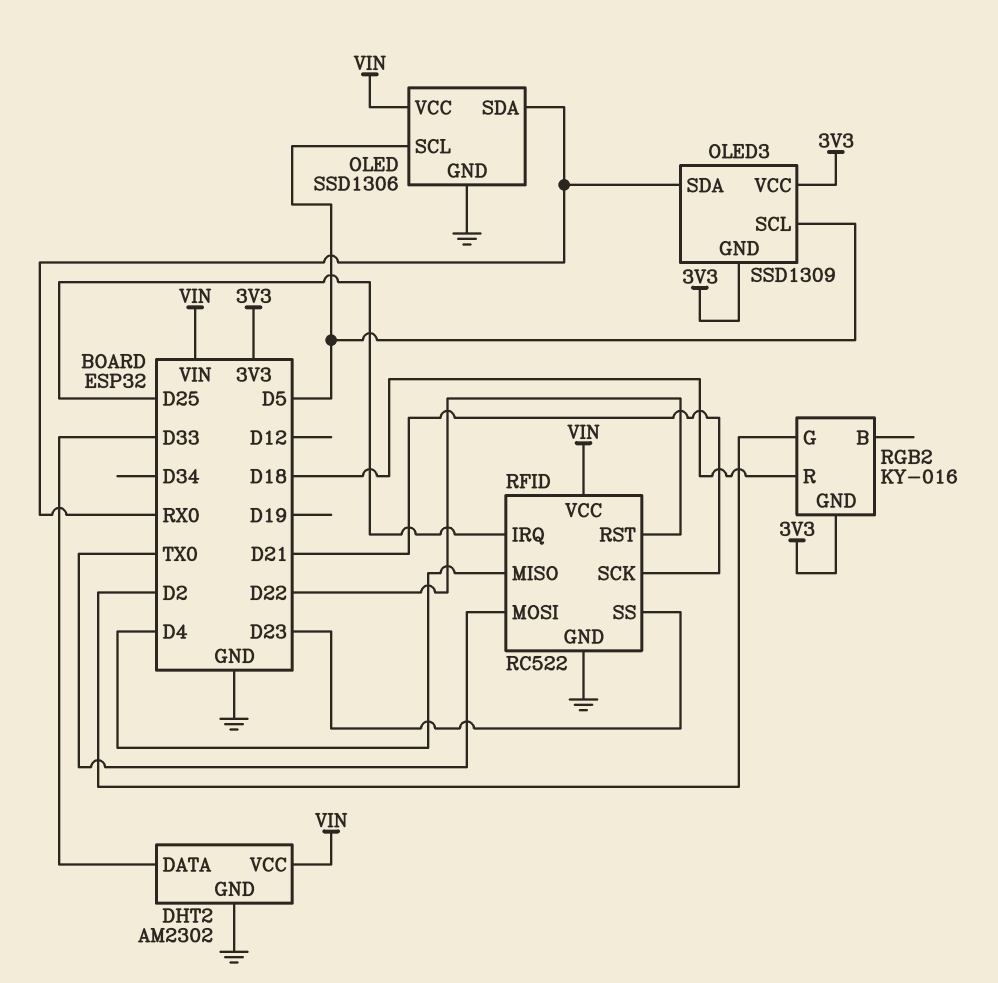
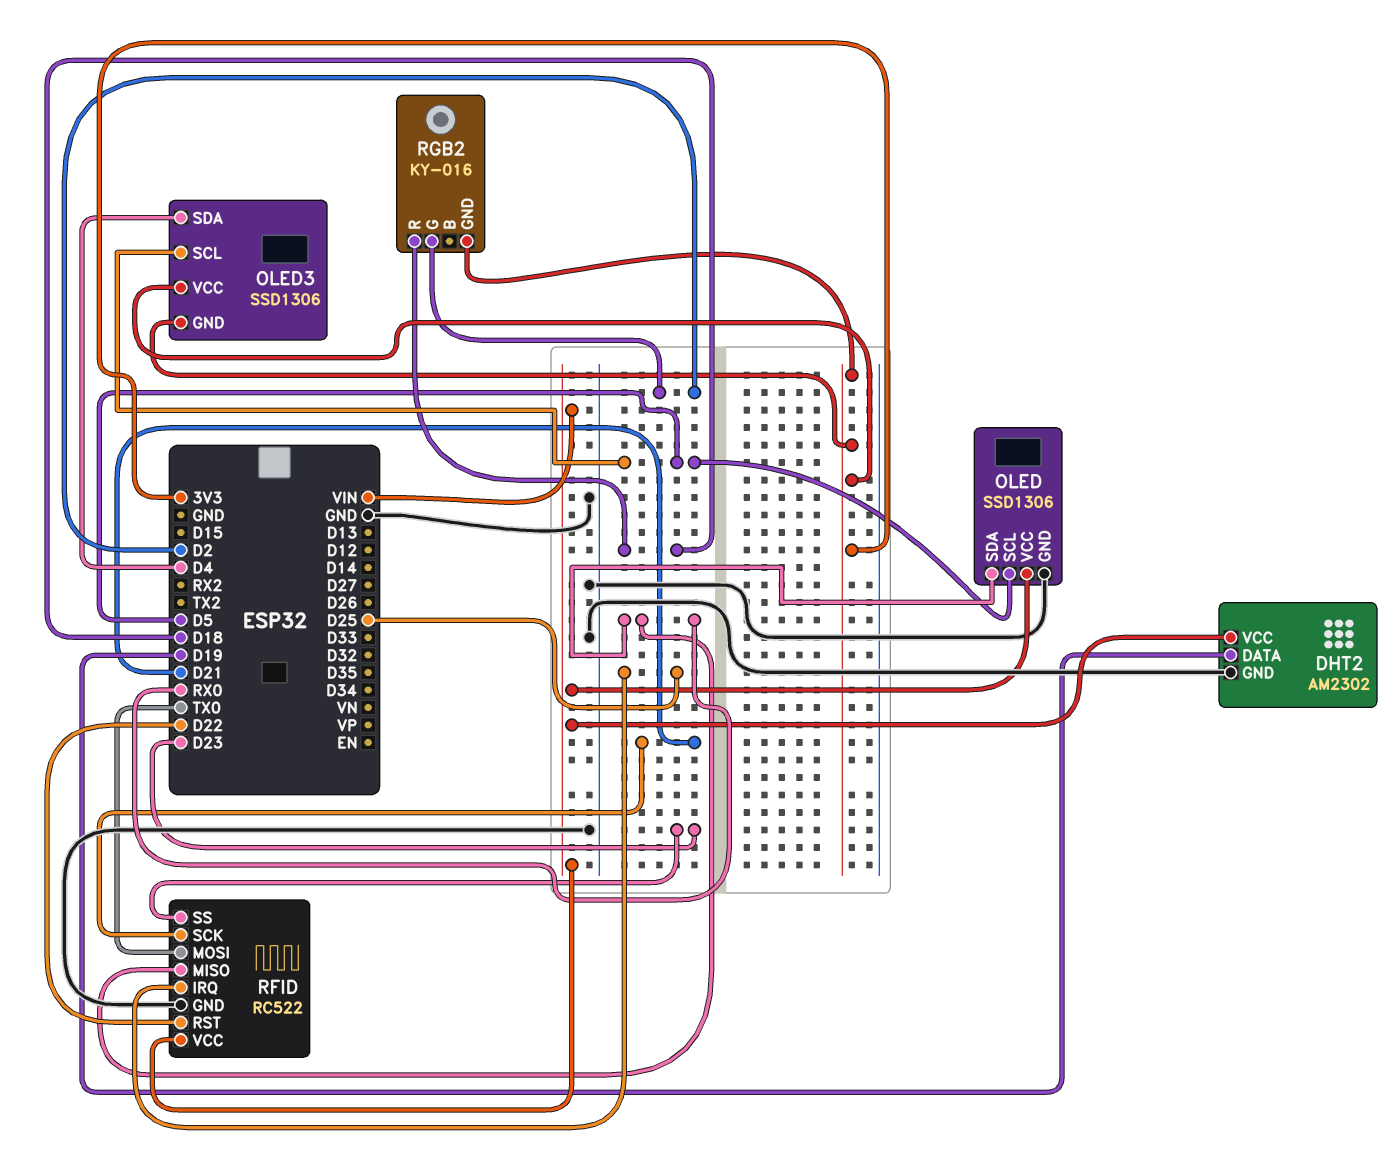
DHT2 pin DATA: D33 -> D19
OLED3: SSD1309 -> SSD1306
OLED3 pin SDA: RX0 -> D4
RFID pin MISO: D4 -> RX0

